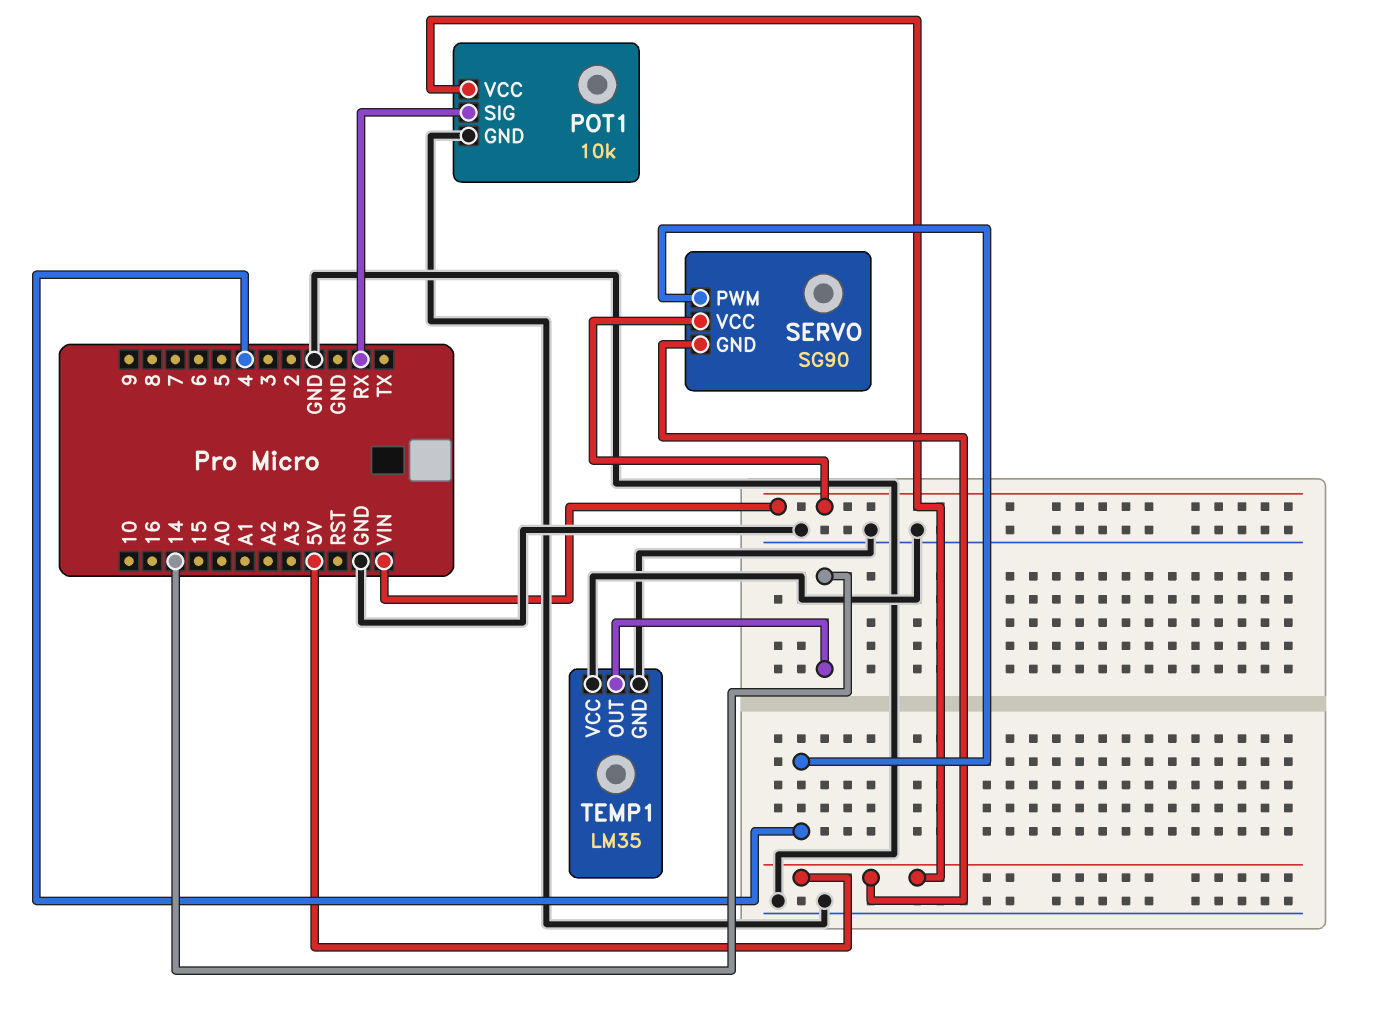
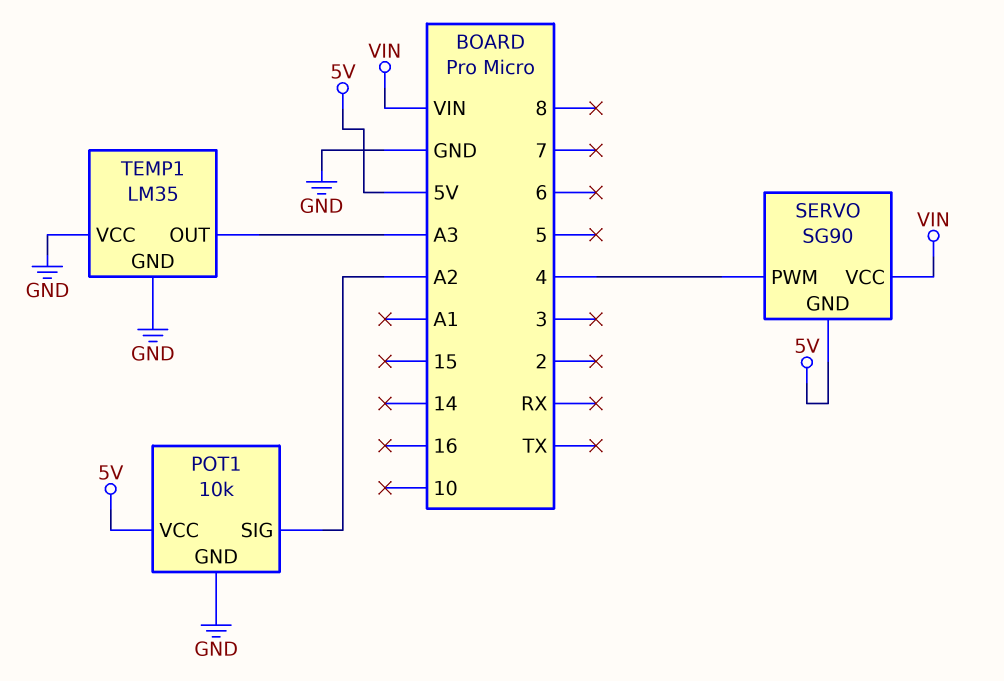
POT1 pin SIG: RX -> A2
TEMP1 pin OUT: 14 -> A3

